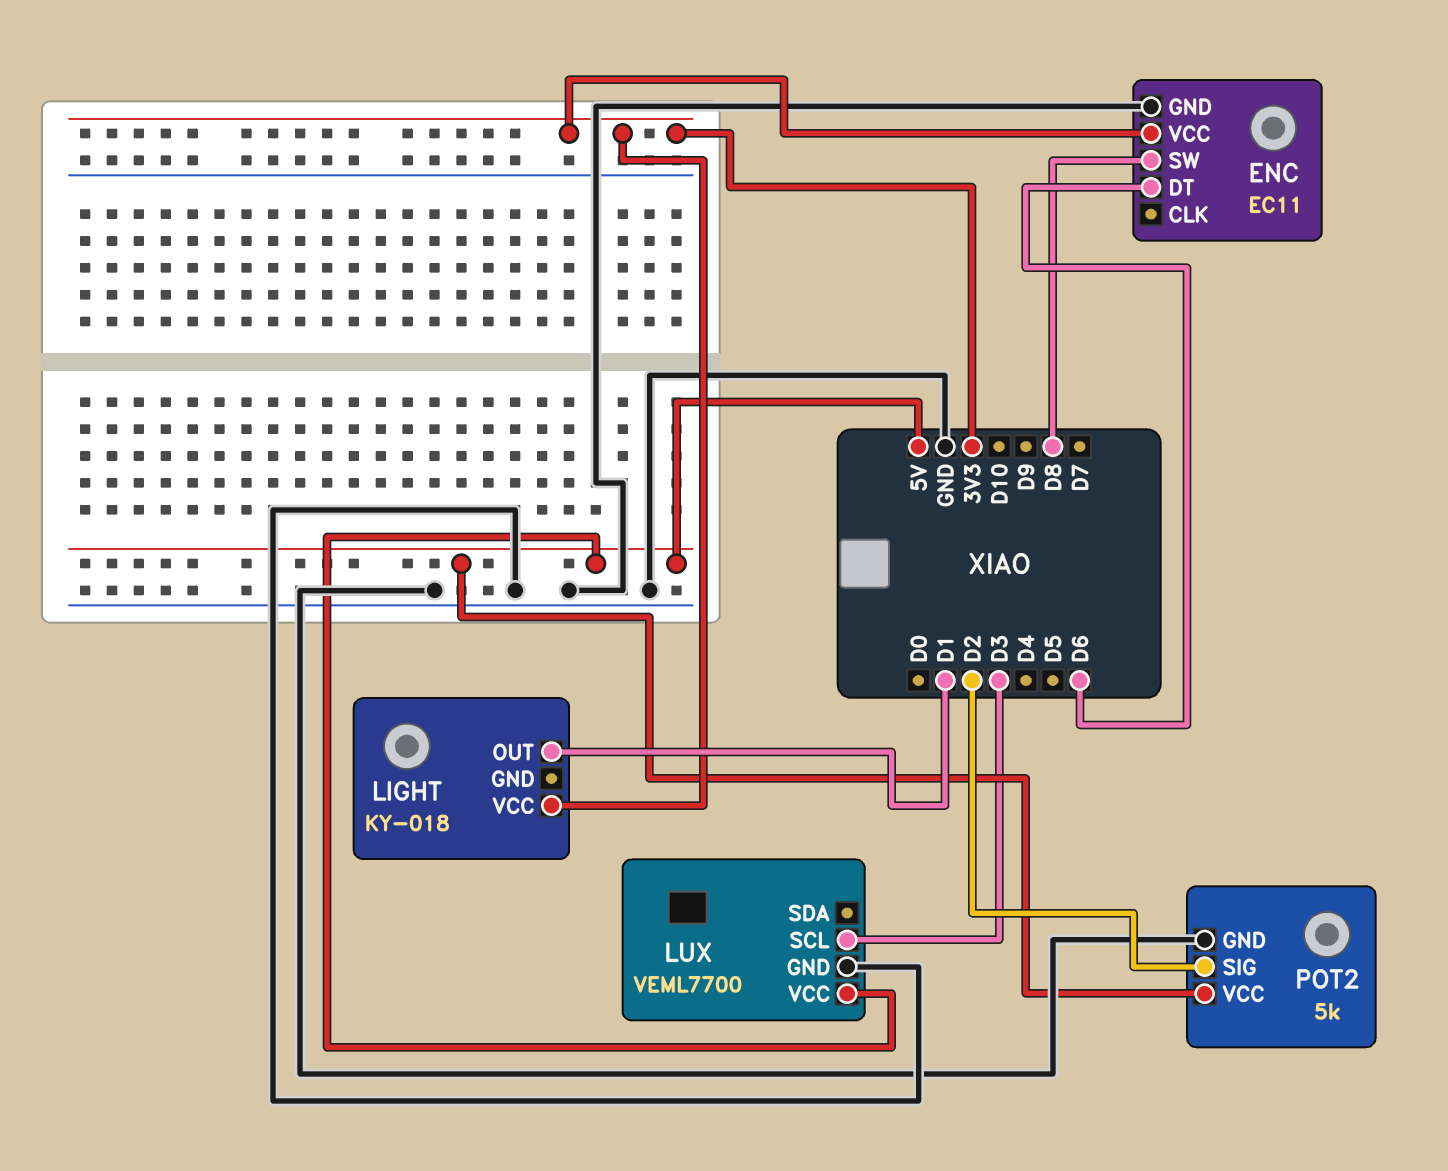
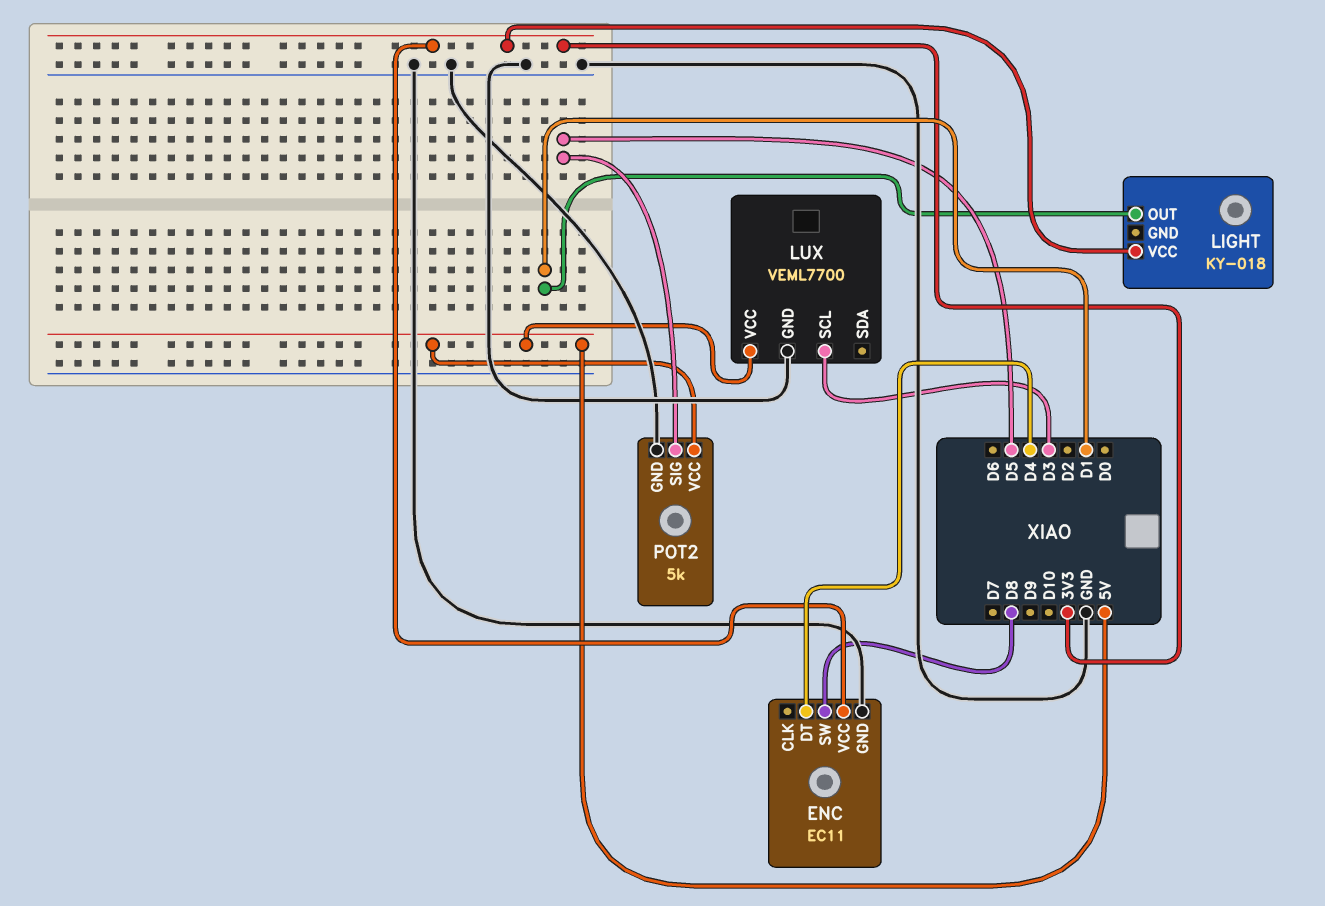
ENC pin DT: D6 -> D4
POT2 pin SIG: D2 -> D5

